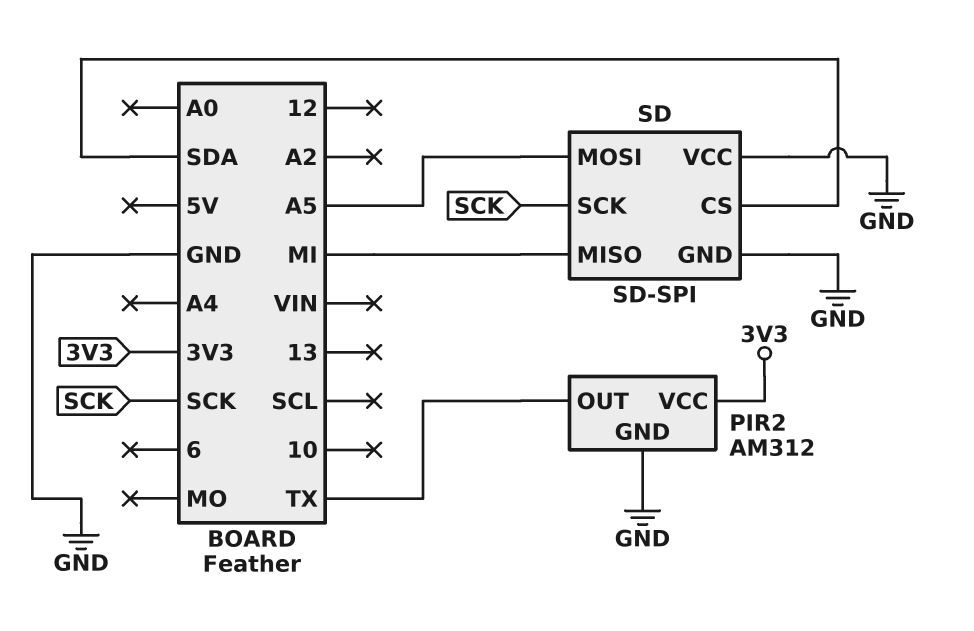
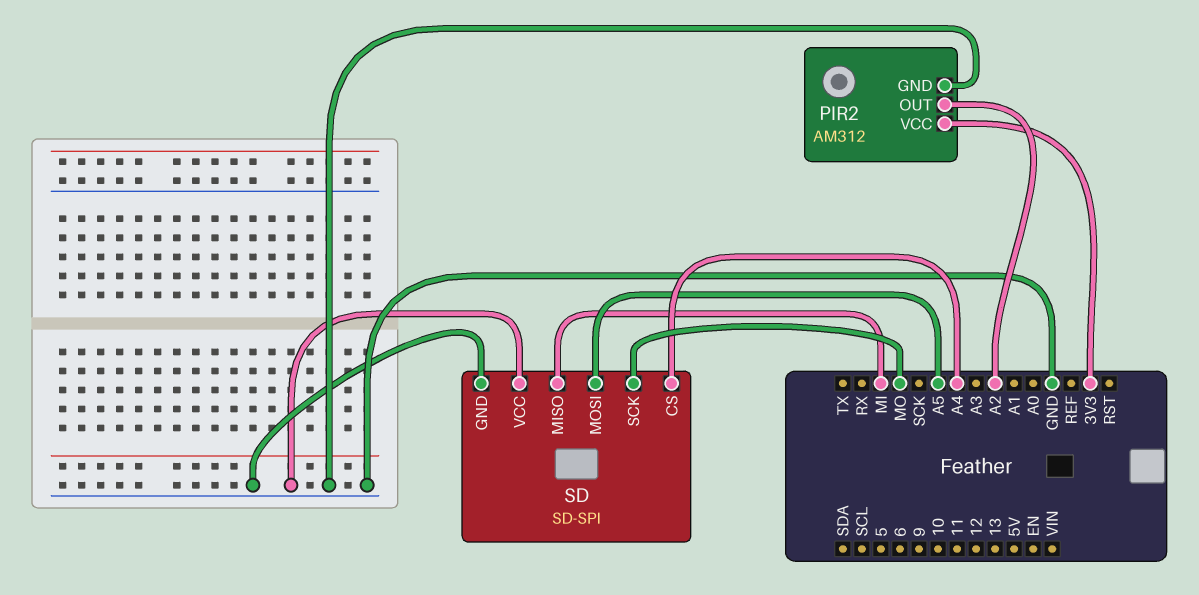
PIR2 pin OUT: TX -> A2
SD pin CS: SDA -> A4
SD pin SCK: SCK -> MO

